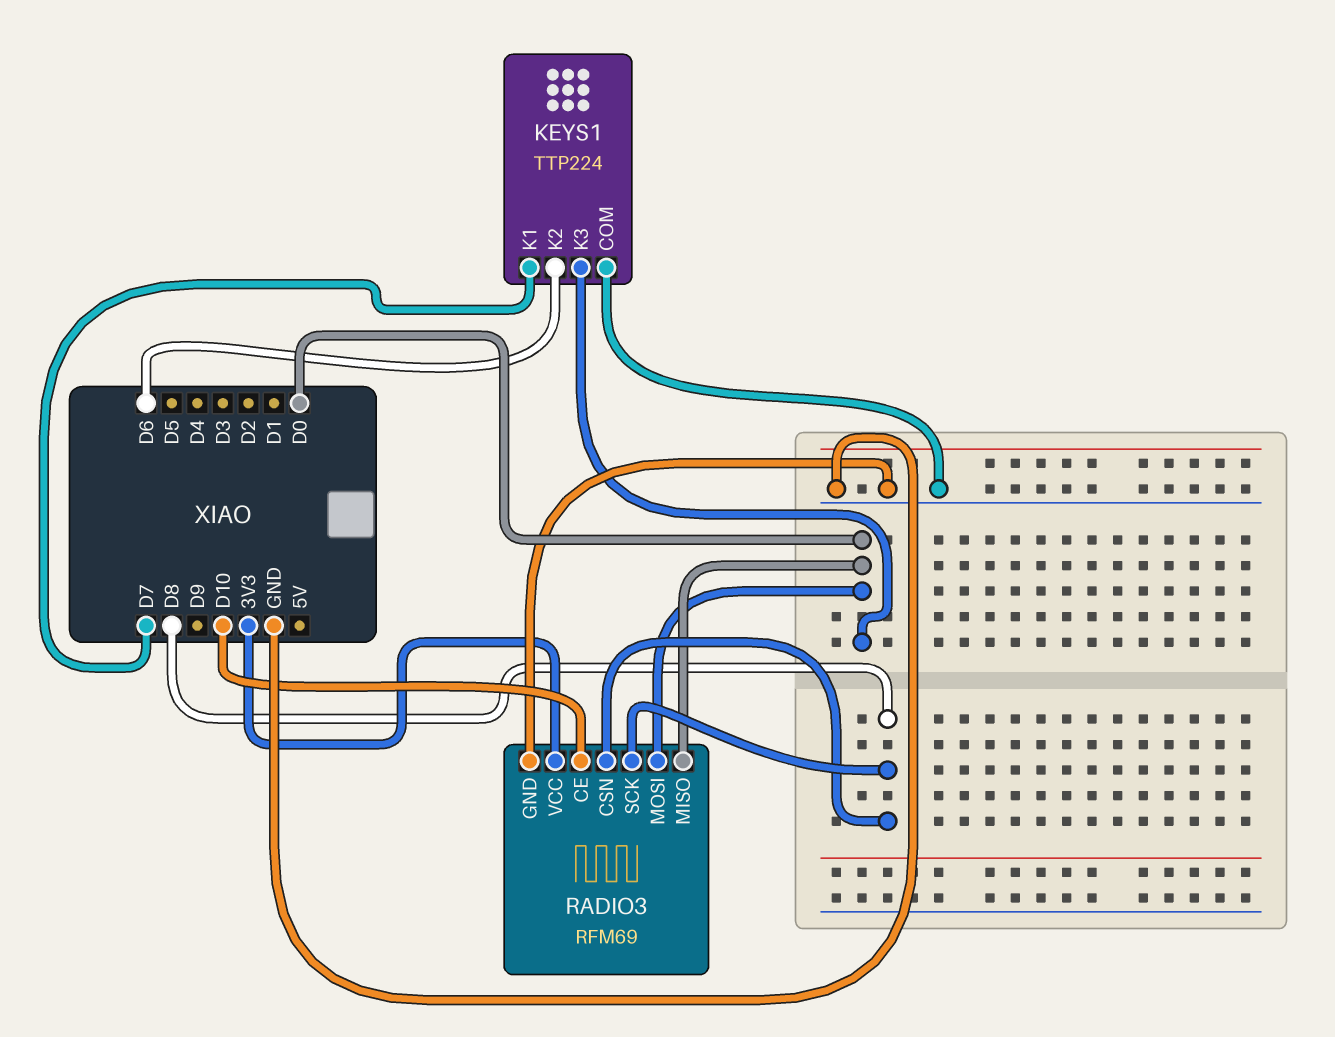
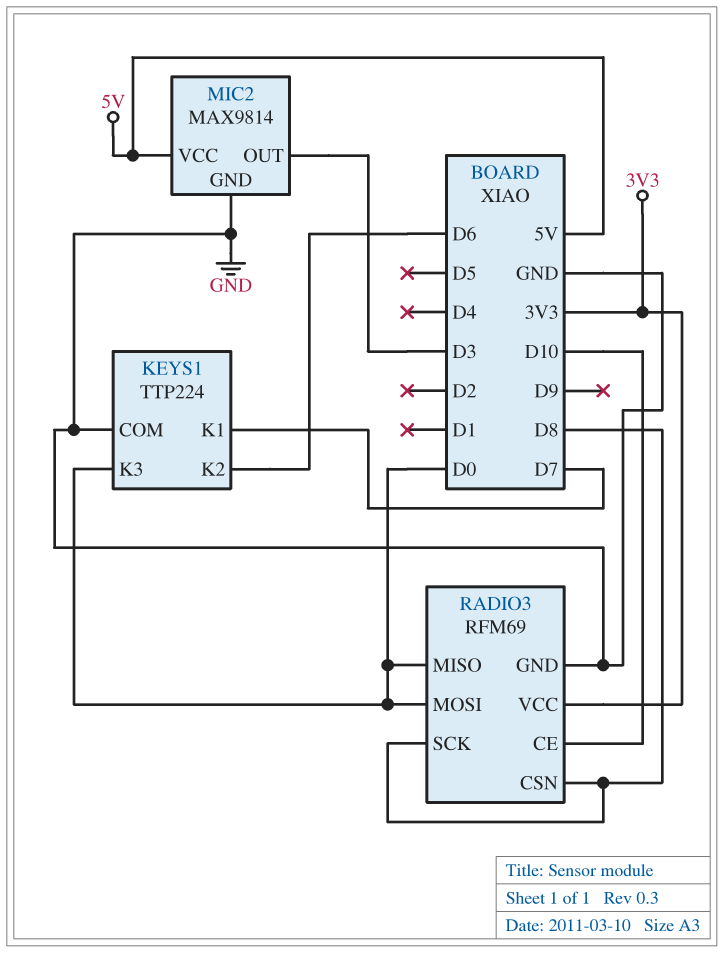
MIC2: none -> MAX9814
MIC2 pin GND: none -> GND
MIC2 pin OUT: none -> D3
MIC2 pin VCC: none -> 5V

